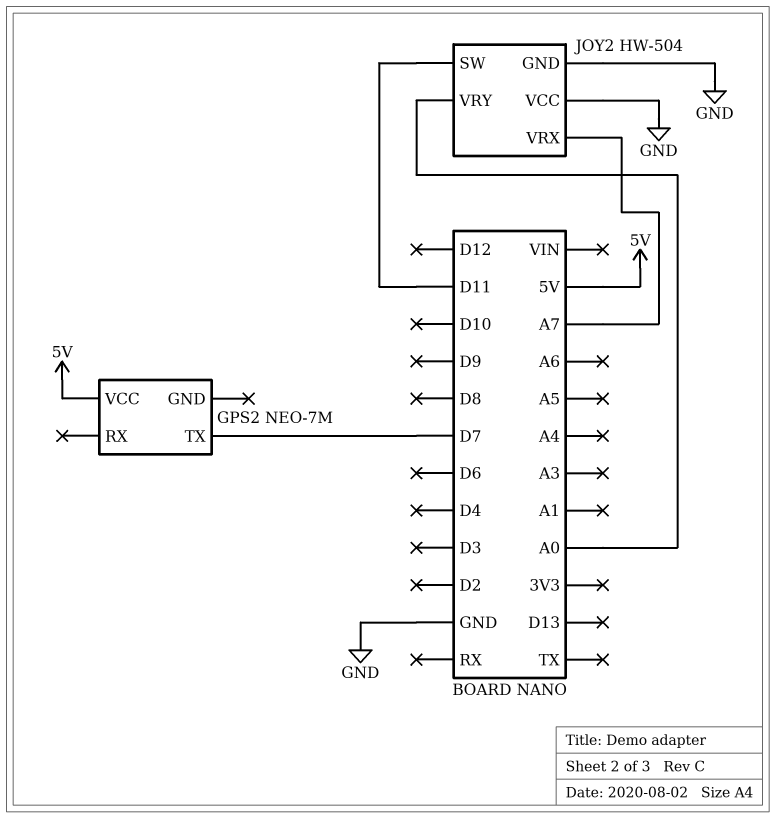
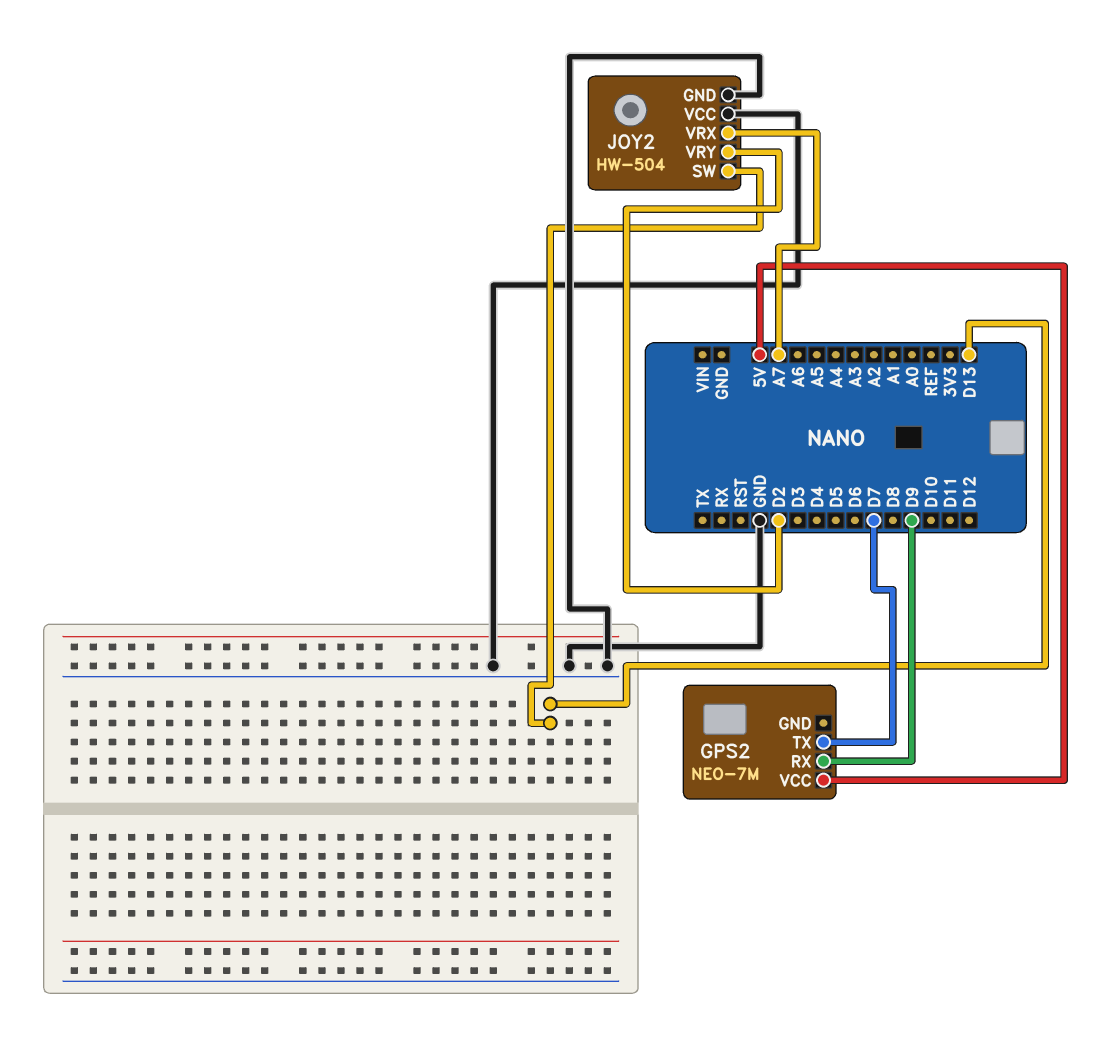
GPS2 pin RX: none -> D9
JOY2 pin SW: D11 -> D13
JOY2 pin VRY: A0 -> D2

